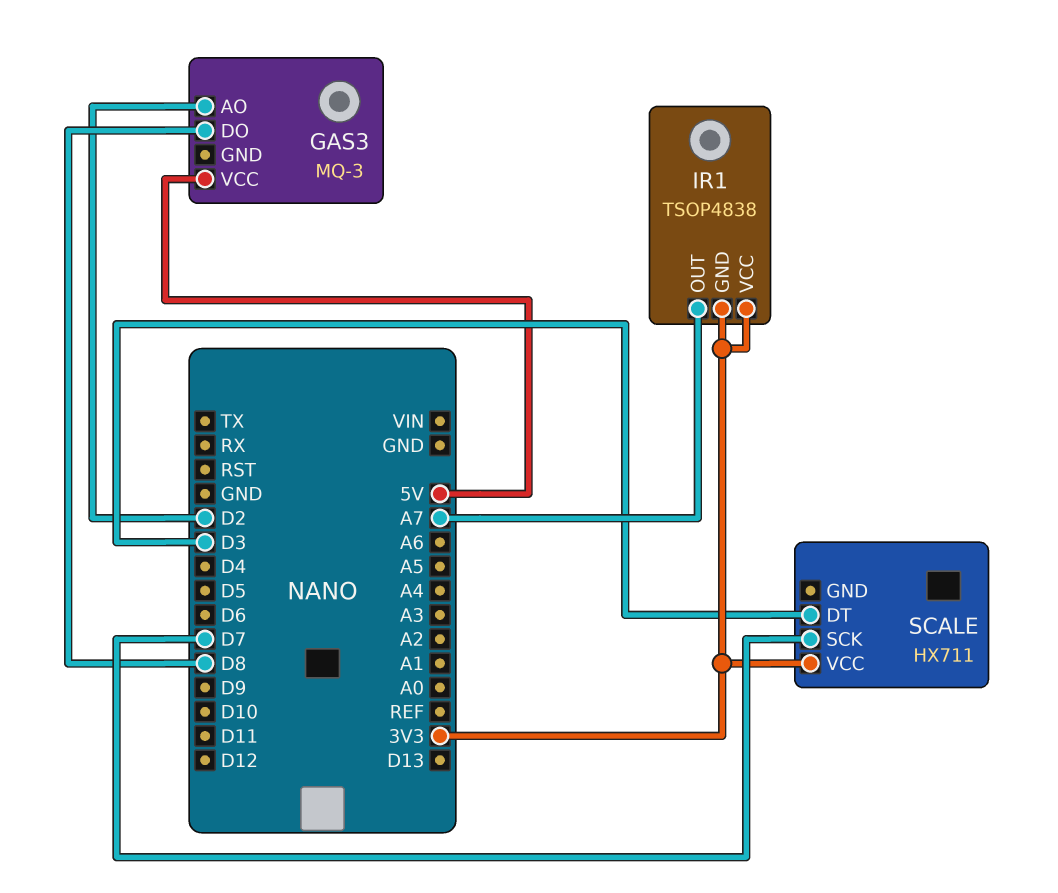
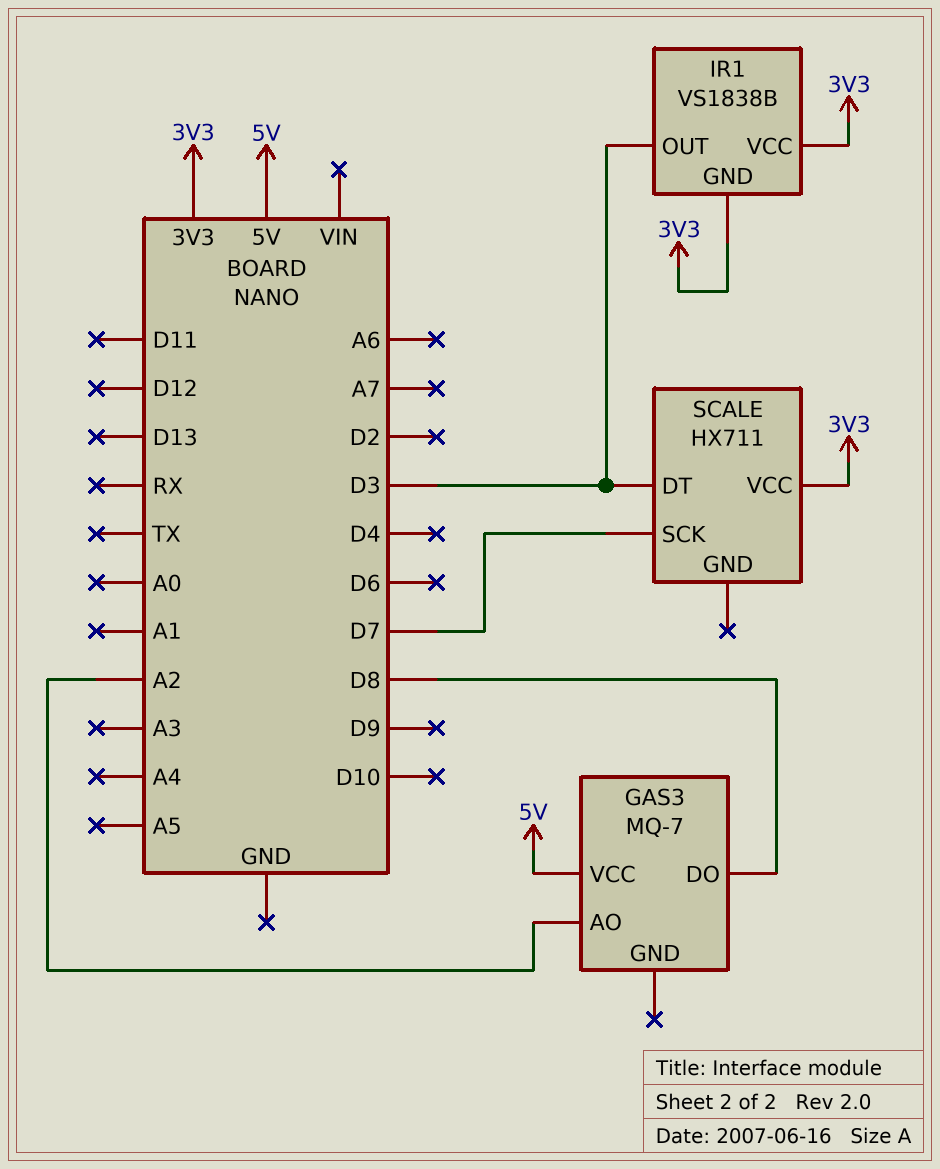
GAS3: MQ-3 -> MQ-7
GAS3 pin AO: D2 -> A2
IR1: TSOP4838 -> VS1838B
IR1 pin OUT: A7 -> D3

